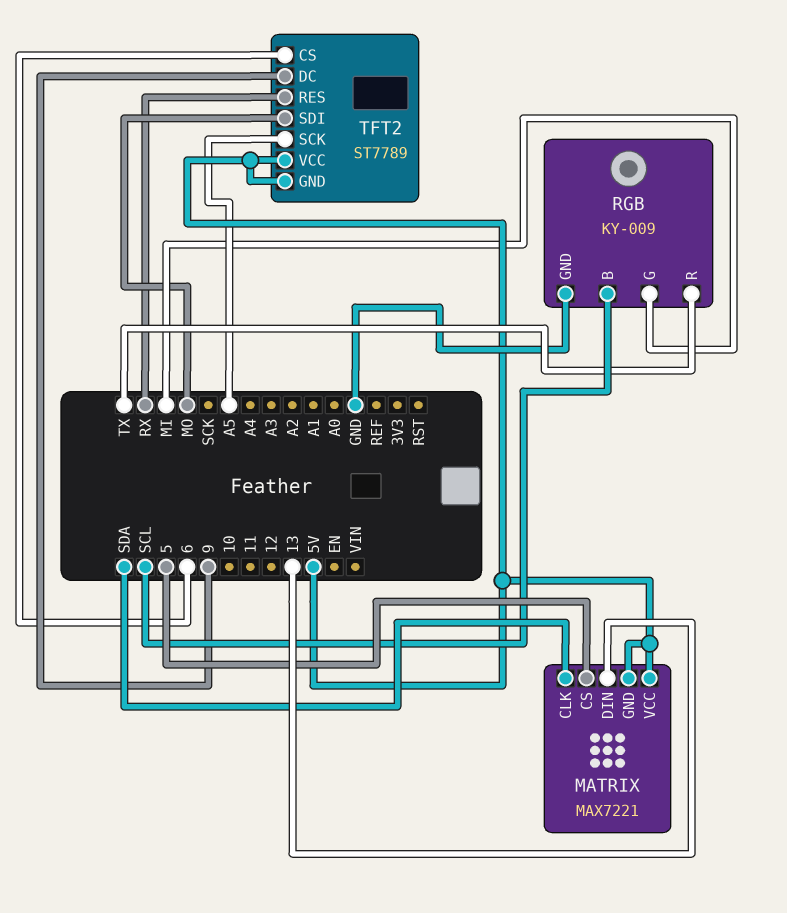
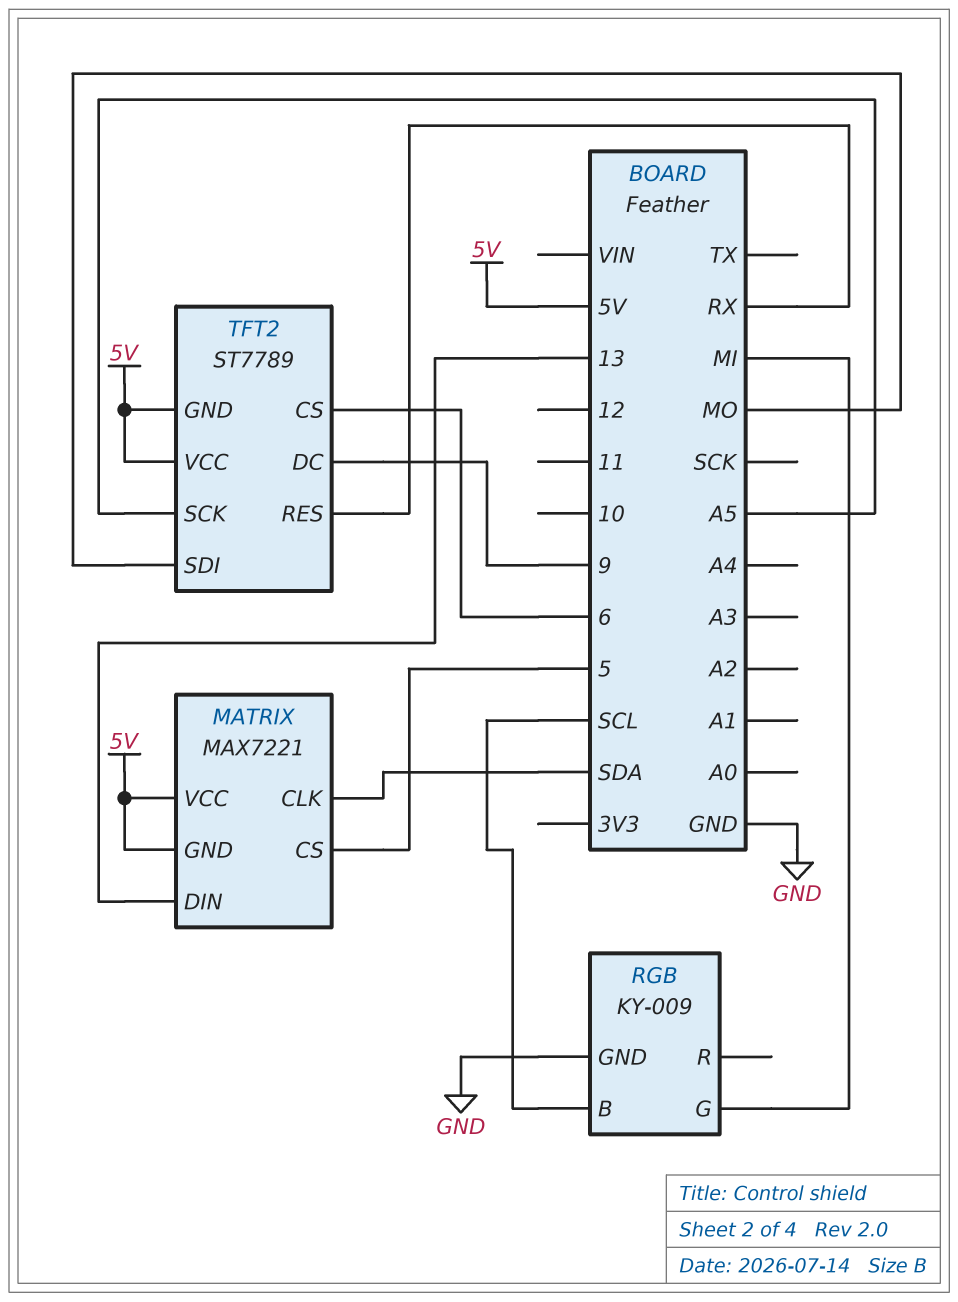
RGB pin R: TX -> none

